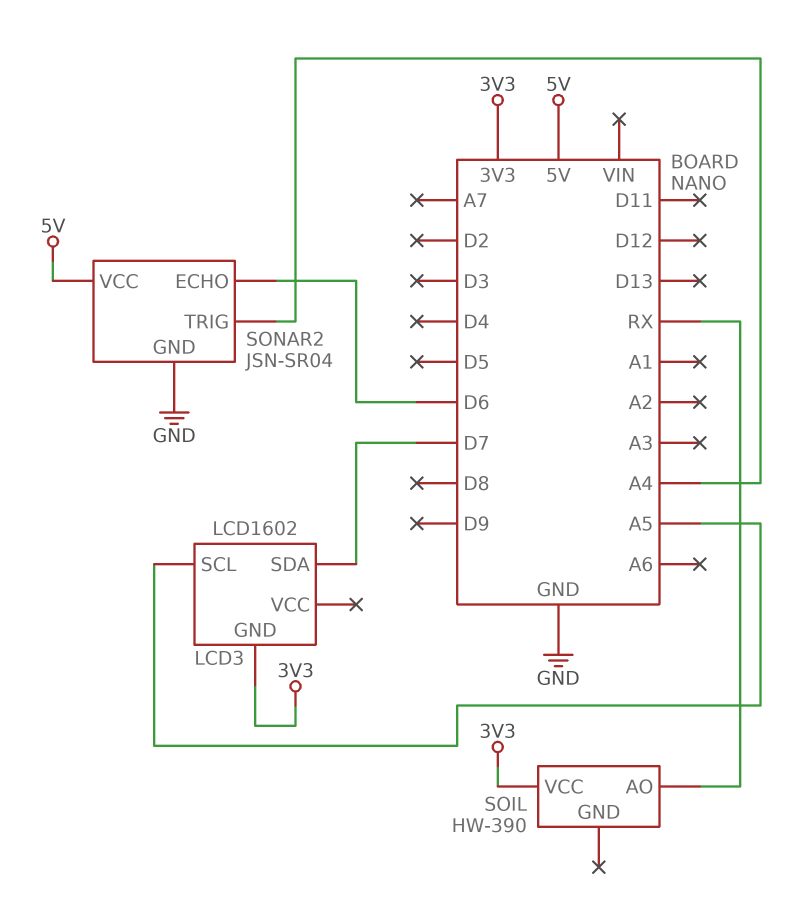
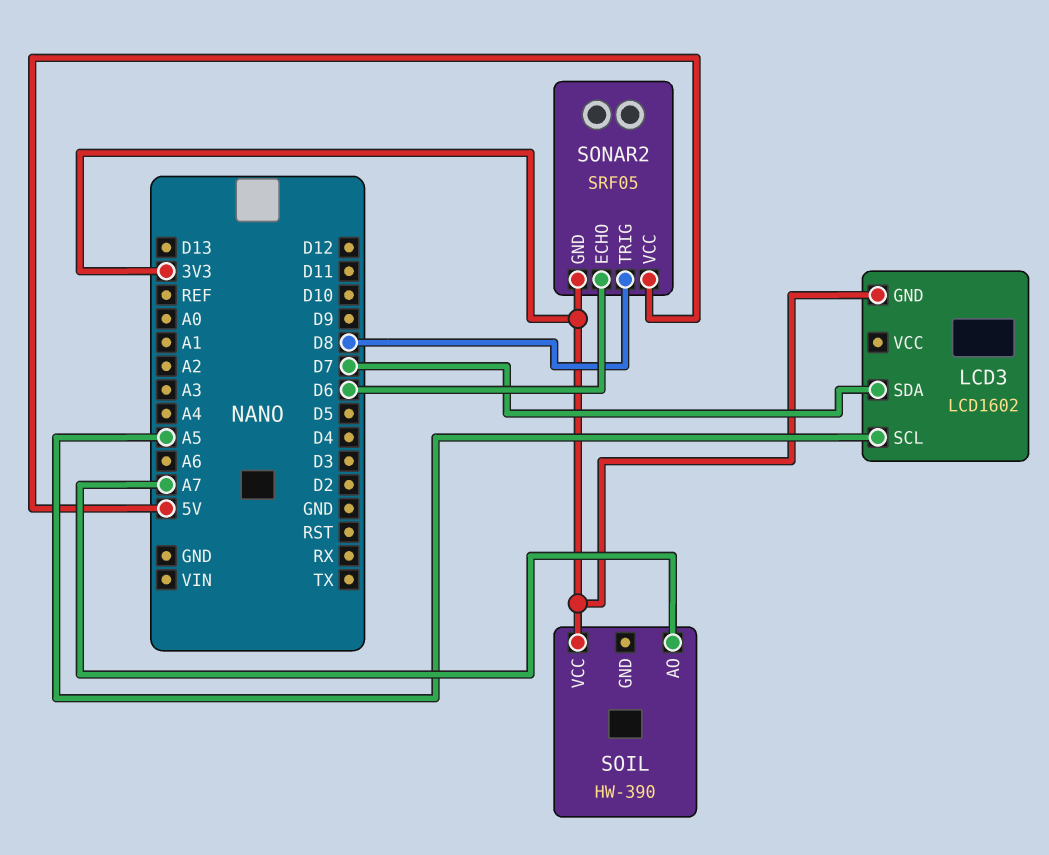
SOIL pin AO: RX -> A7
SONAR2: JSN-SR04 -> SRF05
SONAR2 pin GND: GND -> 3V3
SONAR2 pin TRIG: A4 -> D8

